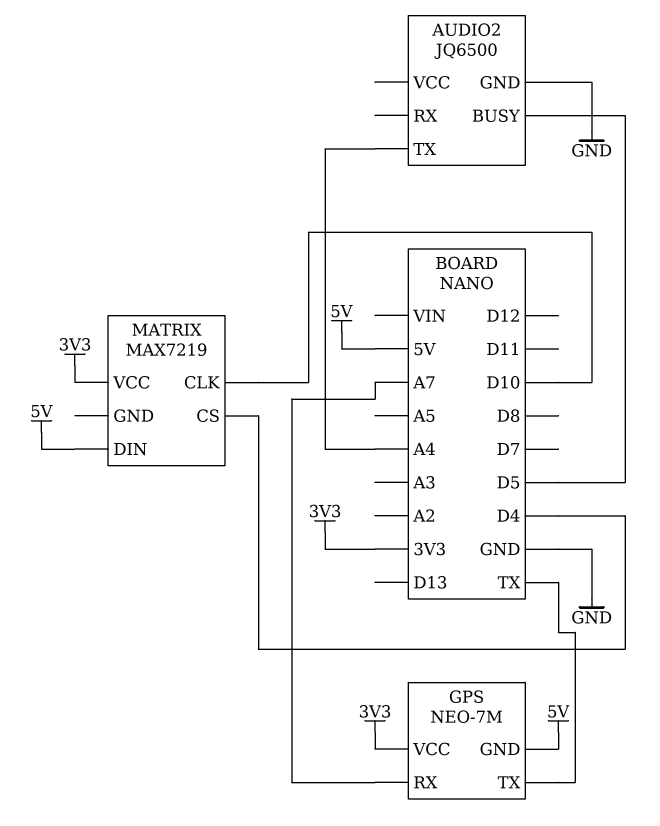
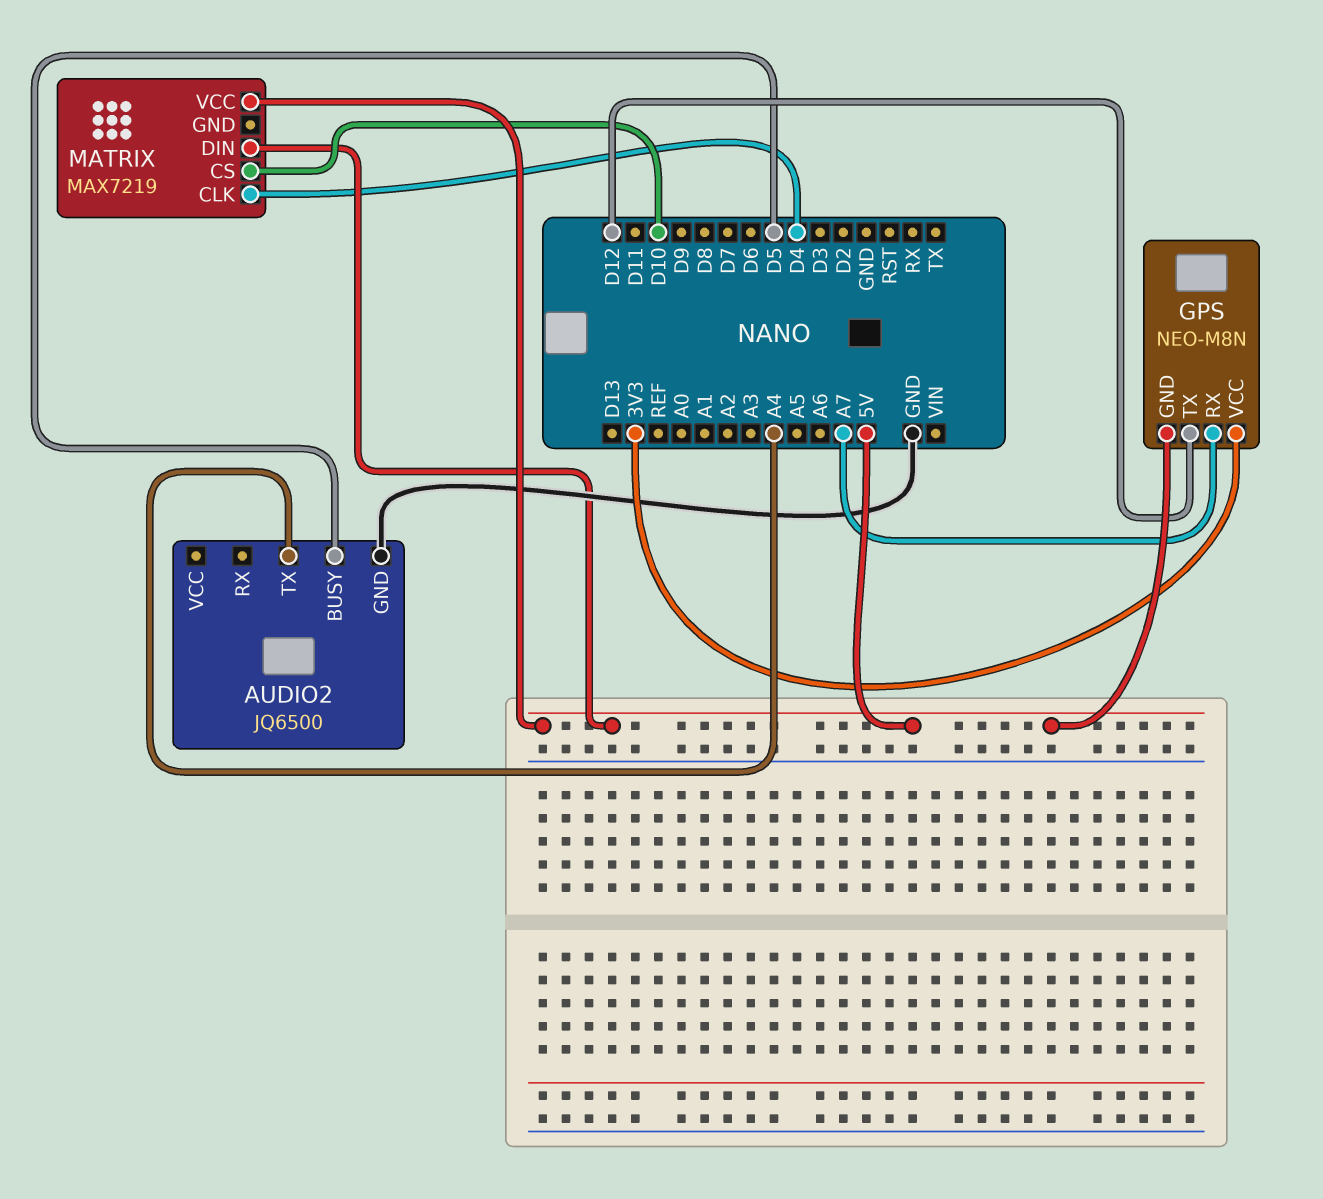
GPS: NEO-7M -> NEO-M8N
GPS pin TX: TX -> D12
MATRIX pin CLK: D10 -> D4
MATRIX pin CS: D4 -> D10
MATRIX pin VCC: 3V3 -> 5V

